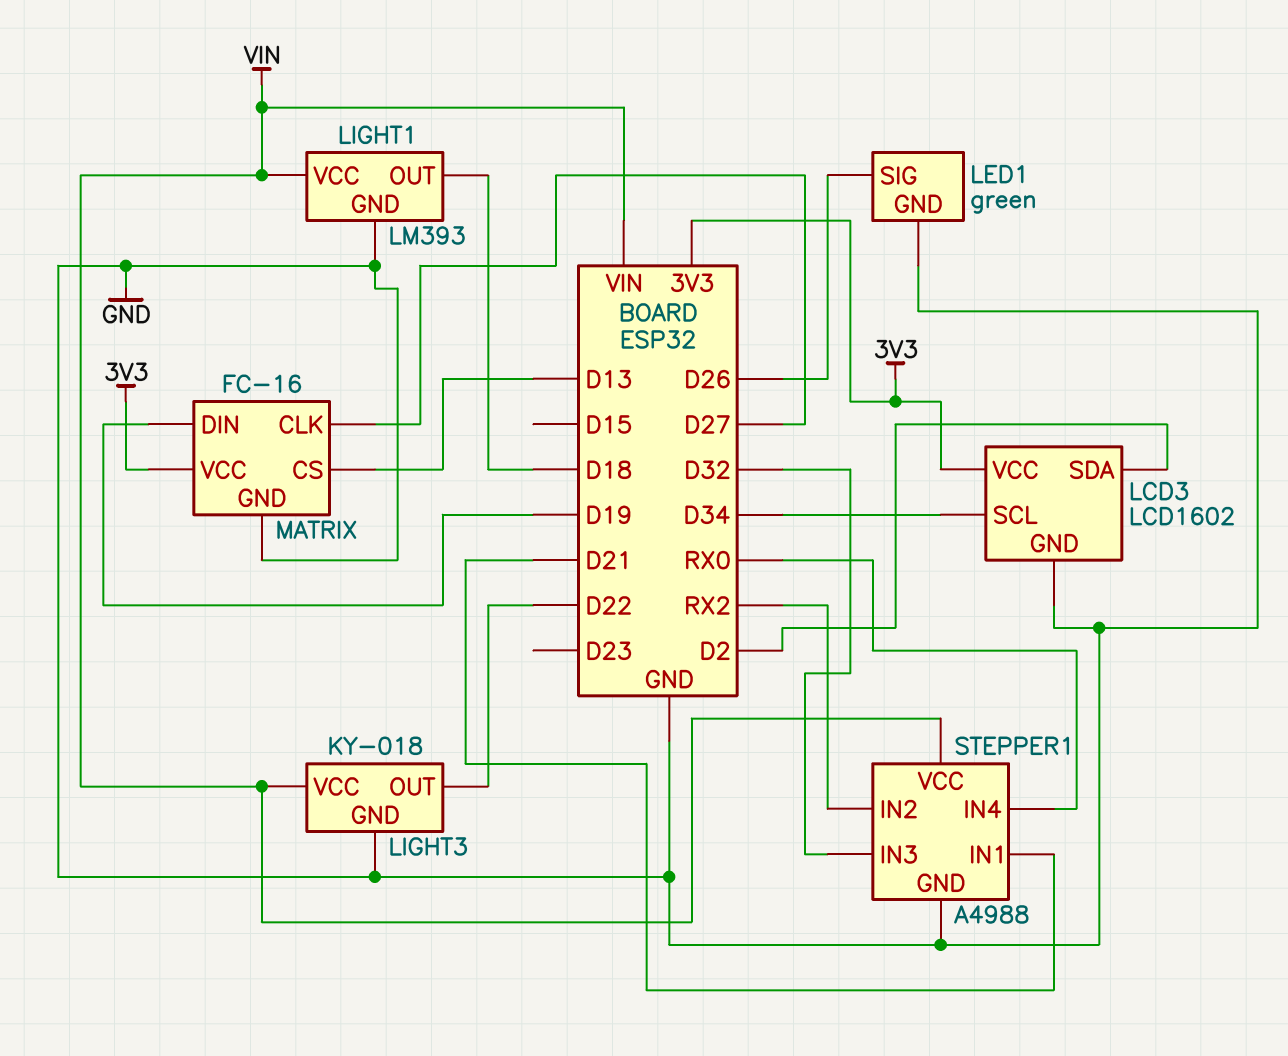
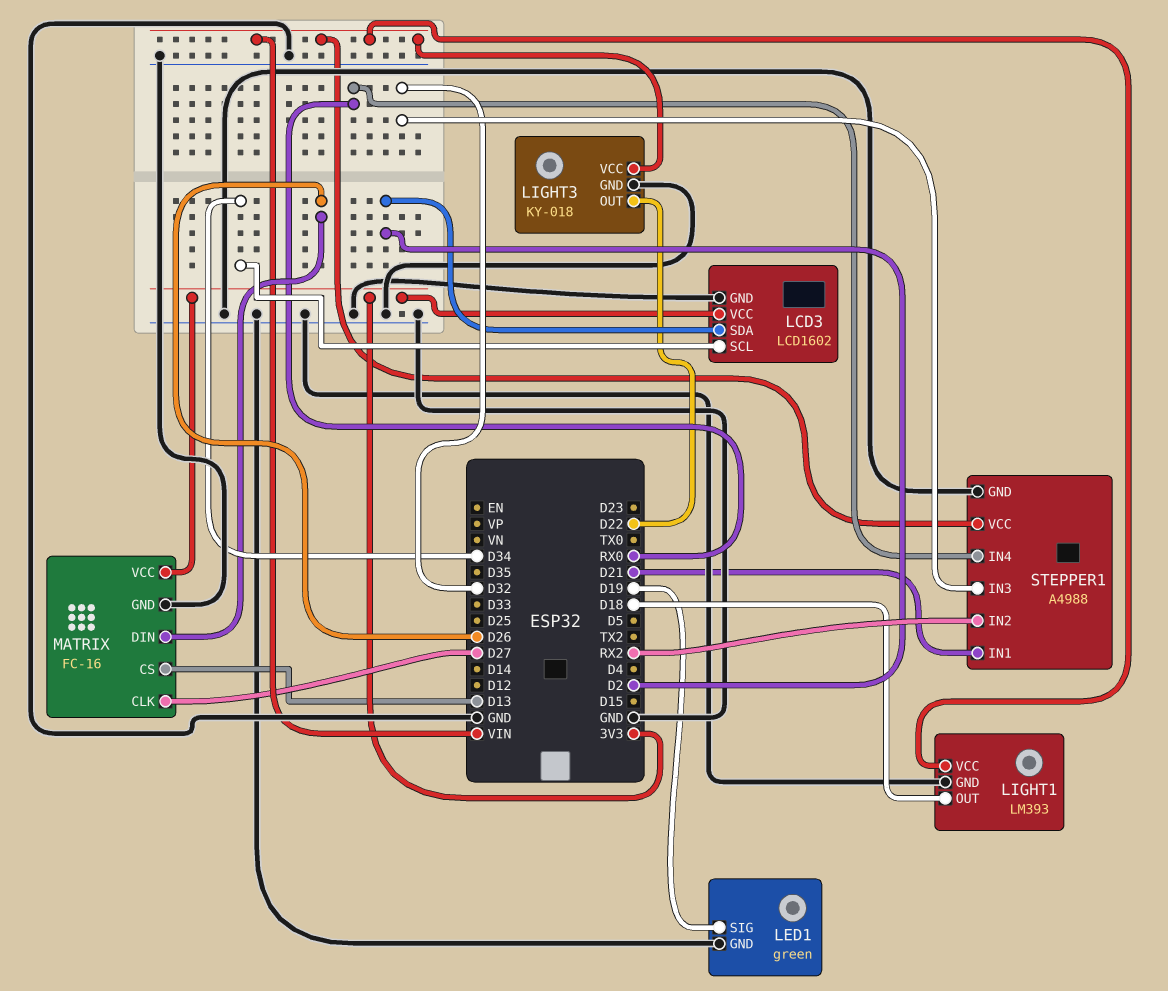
LED1 pin SIG: D26 -> D19
MATRIX pin DIN: D19 -> D26

